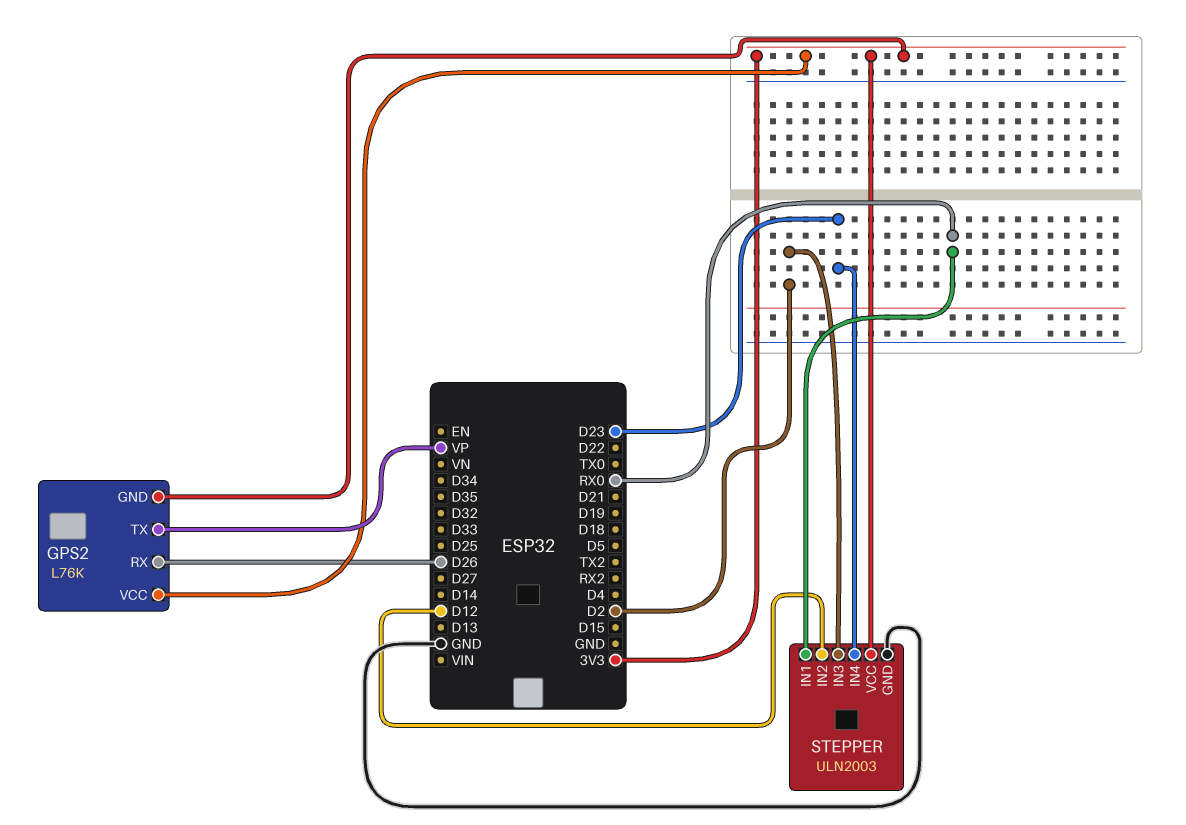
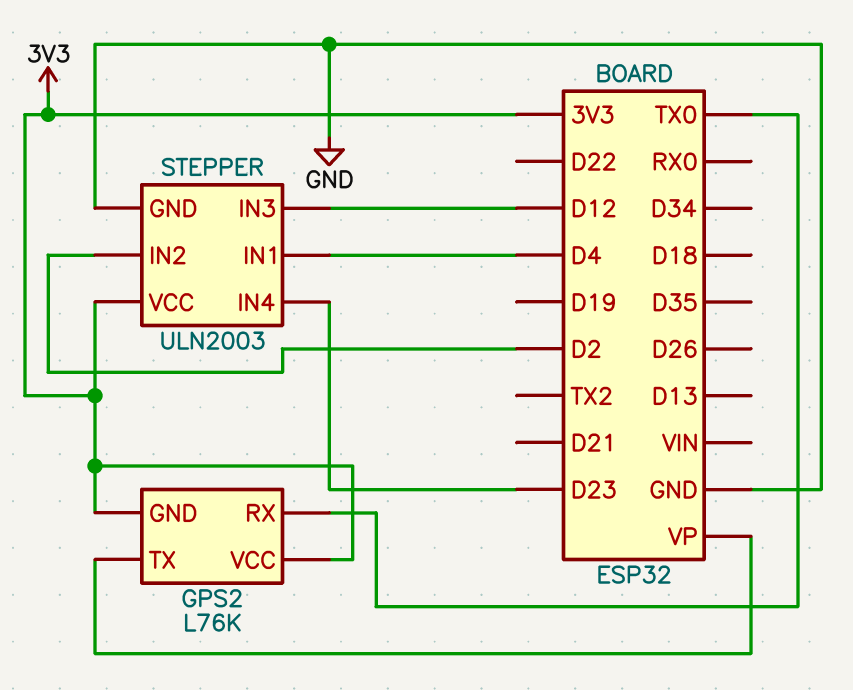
GPS2 pin RX: D26 -> TX0
STEPPER pin IN1: RX0 -> D4
STEPPER pin IN2: D12 -> D2
STEPPER pin IN3: D2 -> D12

